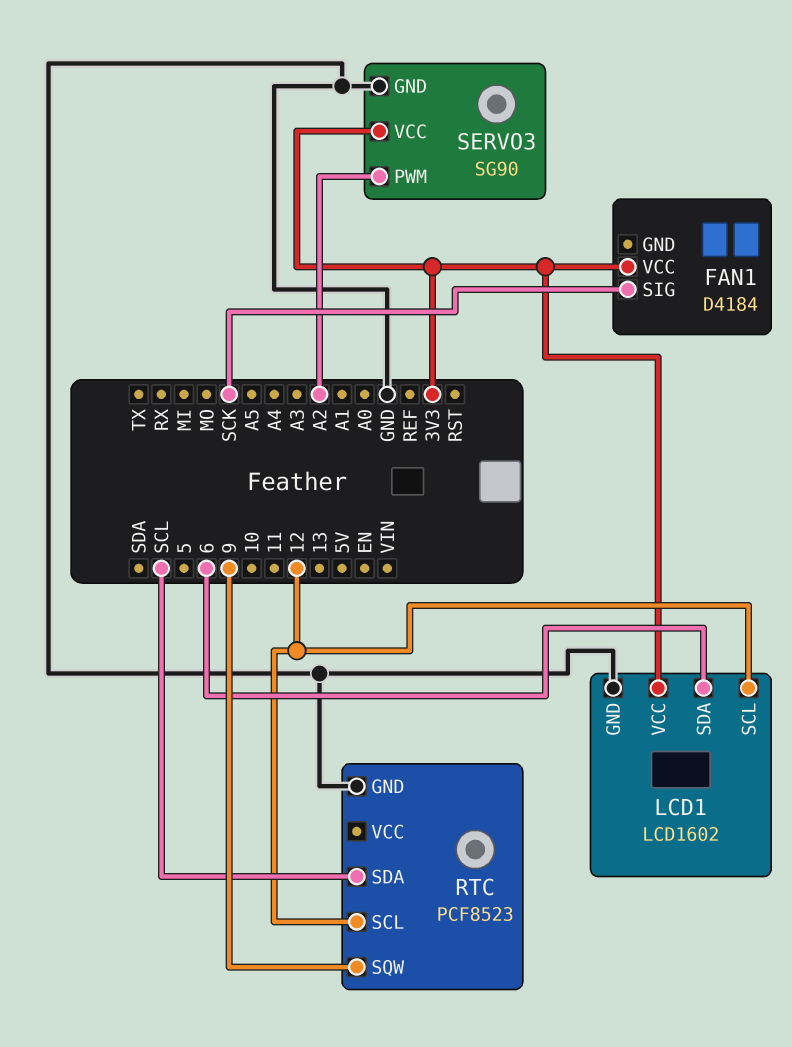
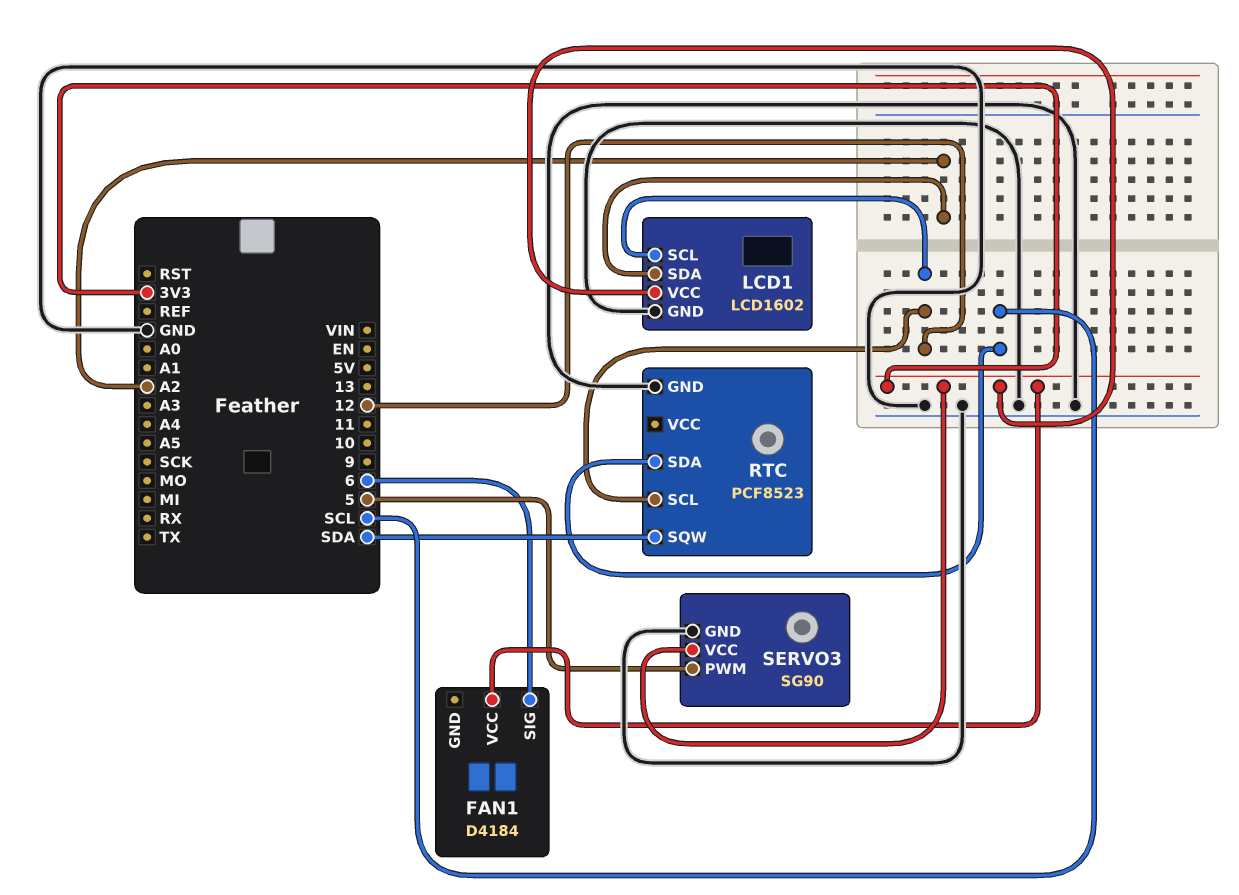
FAN1 pin SIG: SCK -> 6
LCD1 pin SDA: 6 -> A2
RTC pin SQW: 9 -> SDA
SERVO3 pin PWM: A2 -> 5

